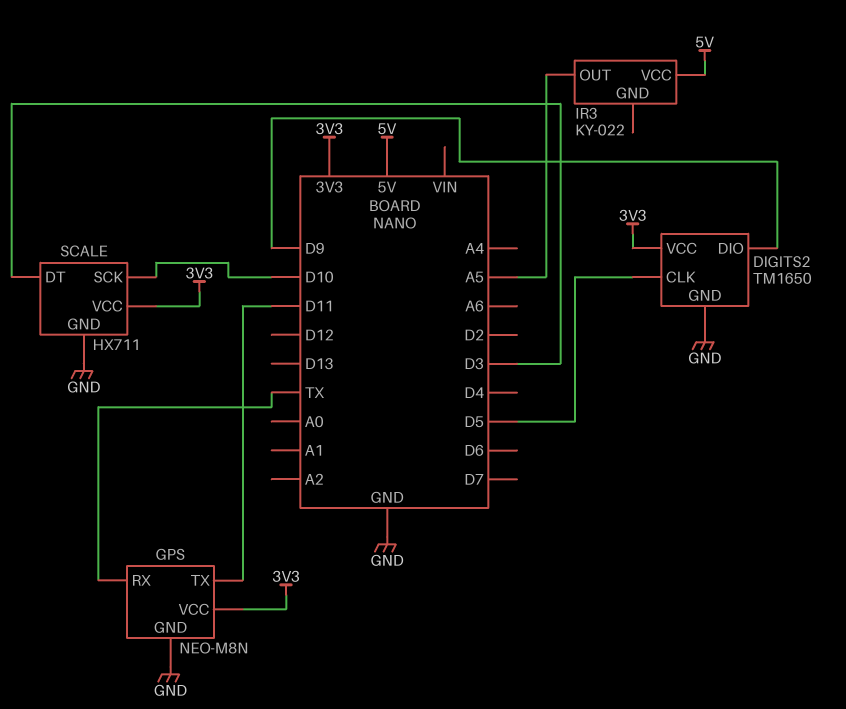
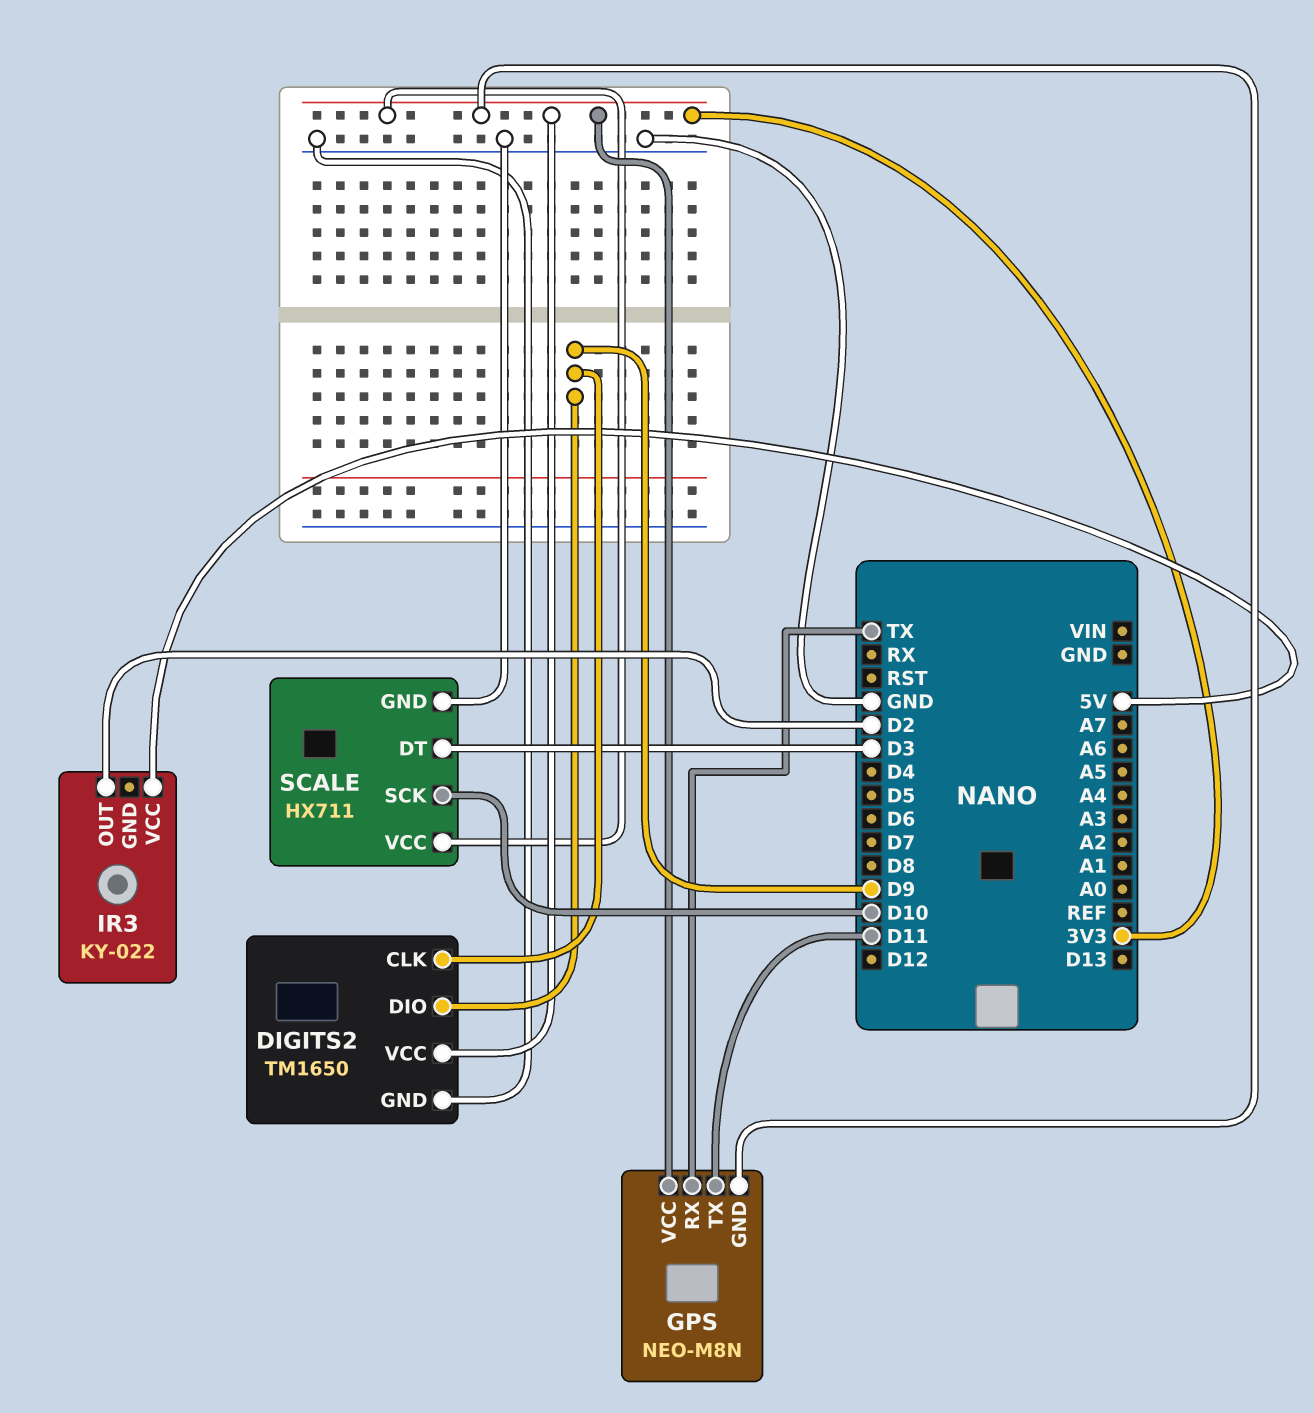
DIGITS2 pin CLK: D5 -> D9
GPS pin GND: GND -> 3V3
IR3 pin OUT: A5 -> D2

